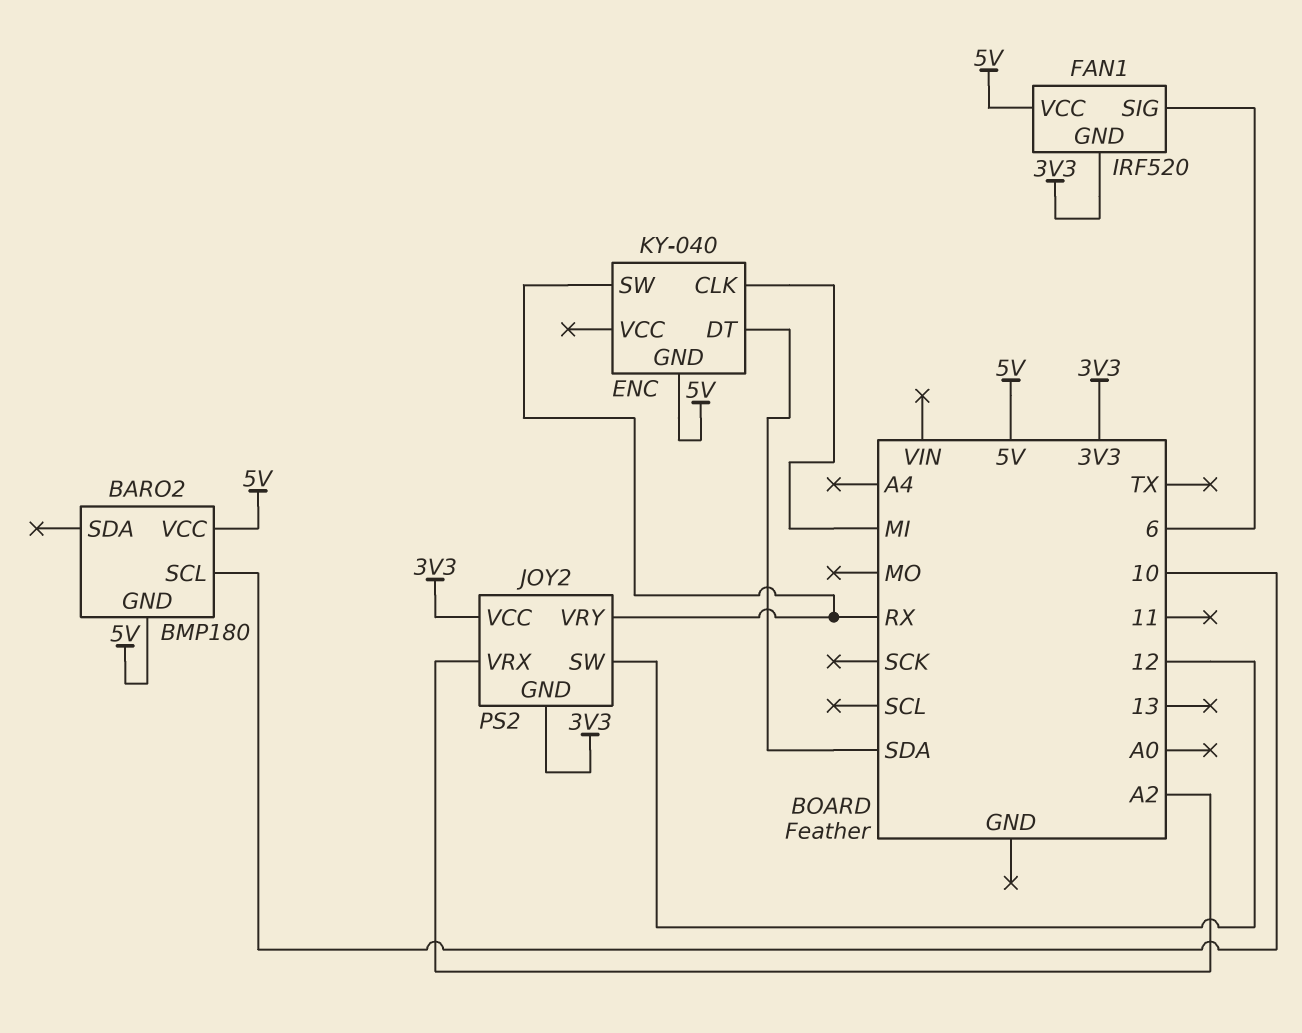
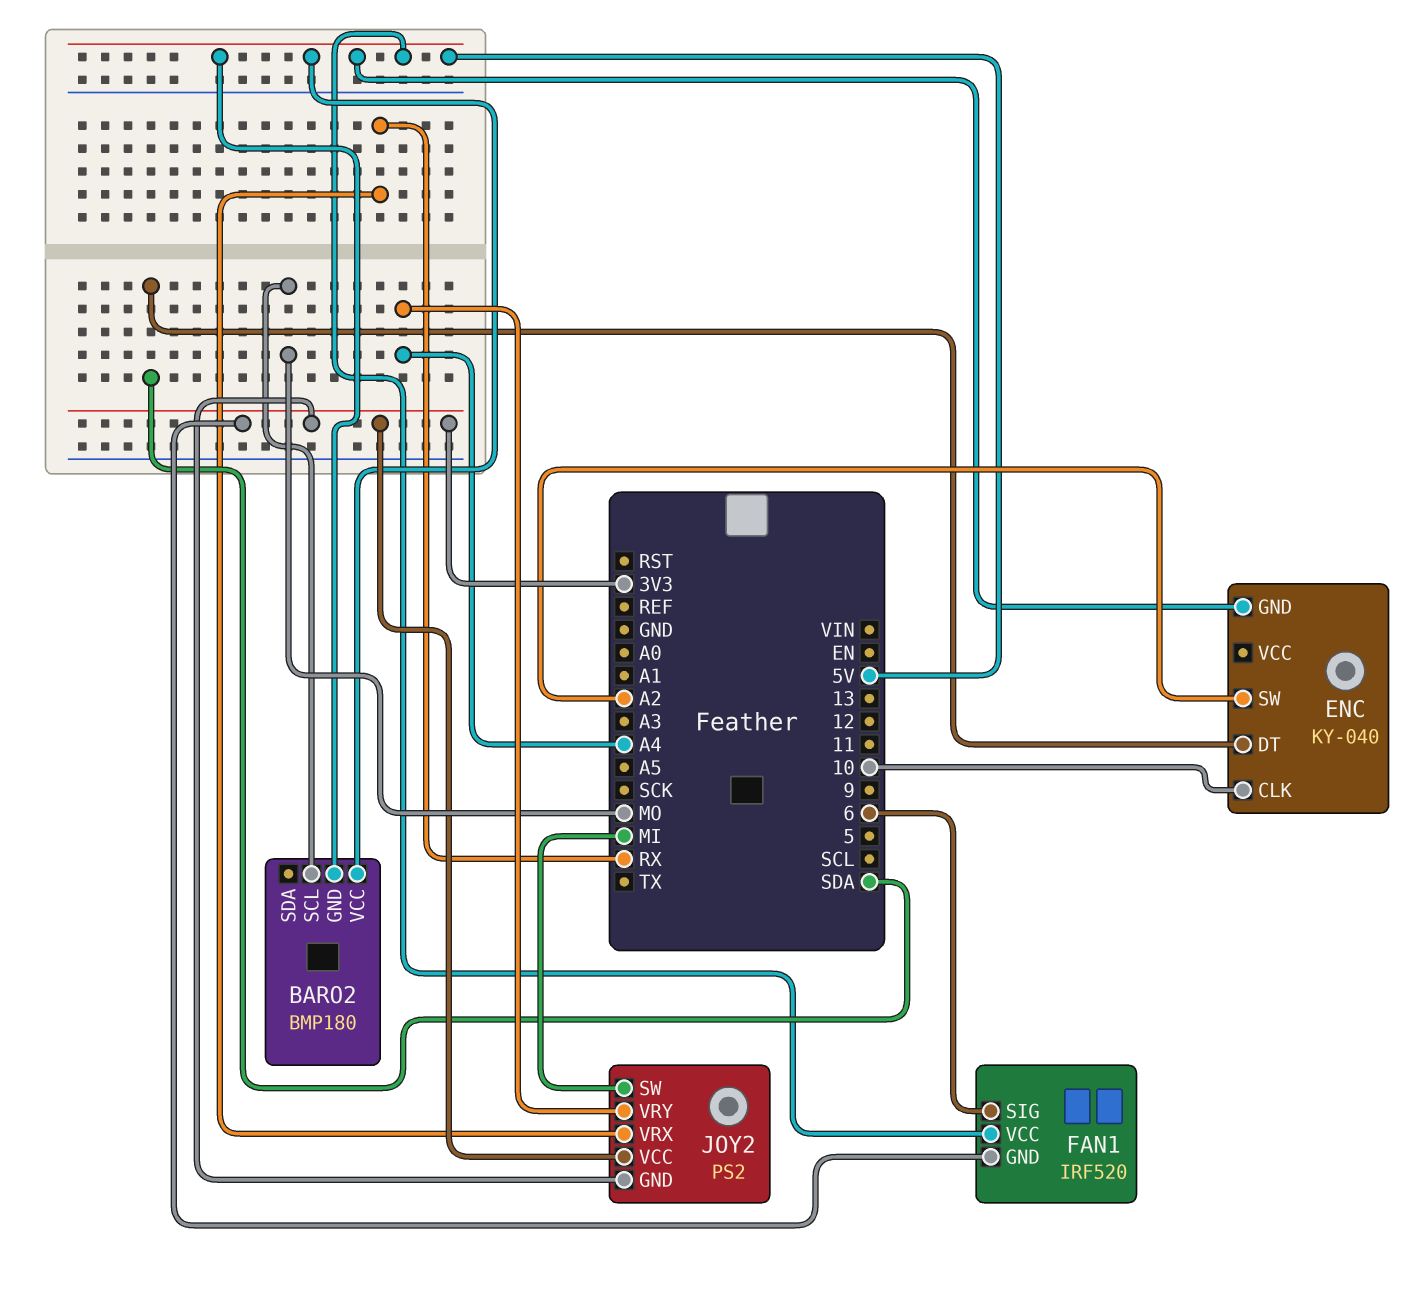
BARO2 pin SCL: 10 -> MO
ENC pin CLK: MI -> 10
ENC pin SW: RX -> A2
JOY2 pin SW: 12 -> MI
JOY2 pin VRX: A2 -> RX
JOY2 pin VRY: RX -> A4

